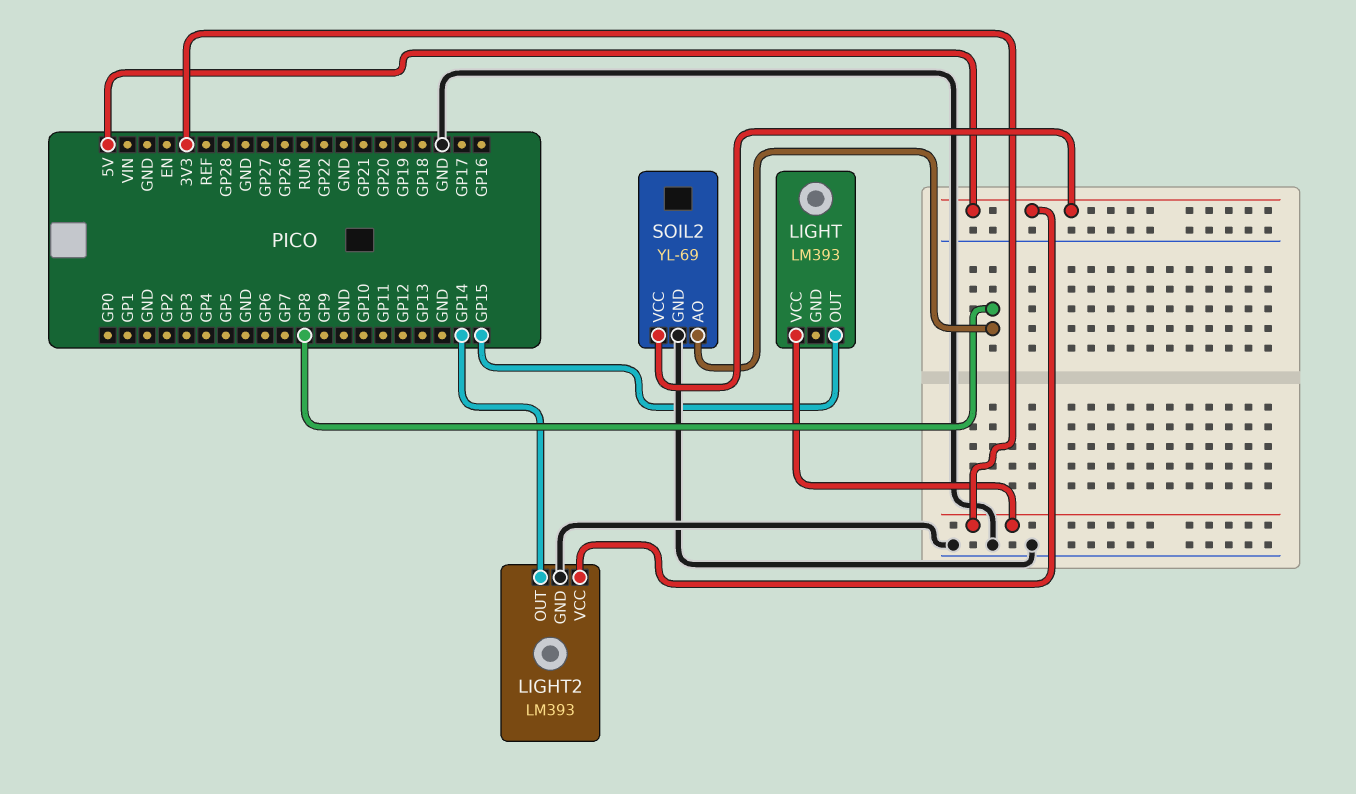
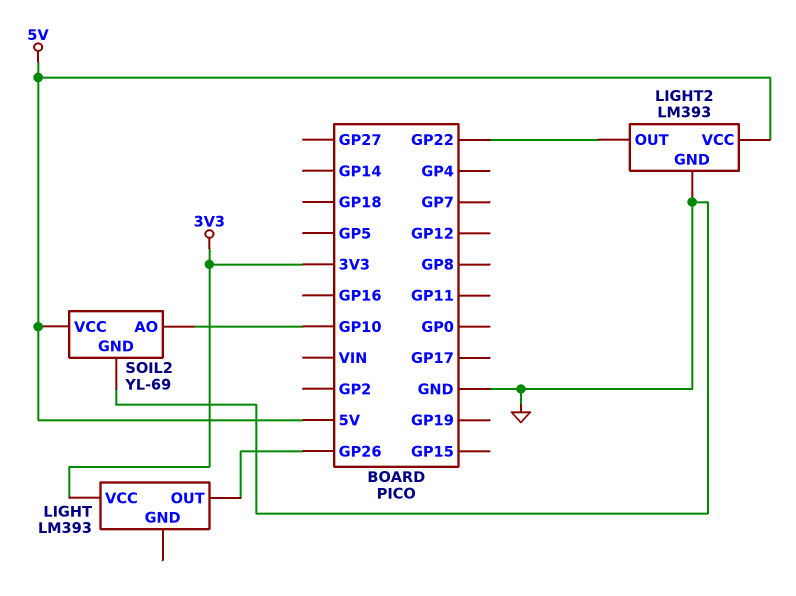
LIGHT pin OUT: GP15 -> GP26
LIGHT2 pin OUT: GP14 -> GP22
SOIL2 pin AO: GP8 -> GP10

